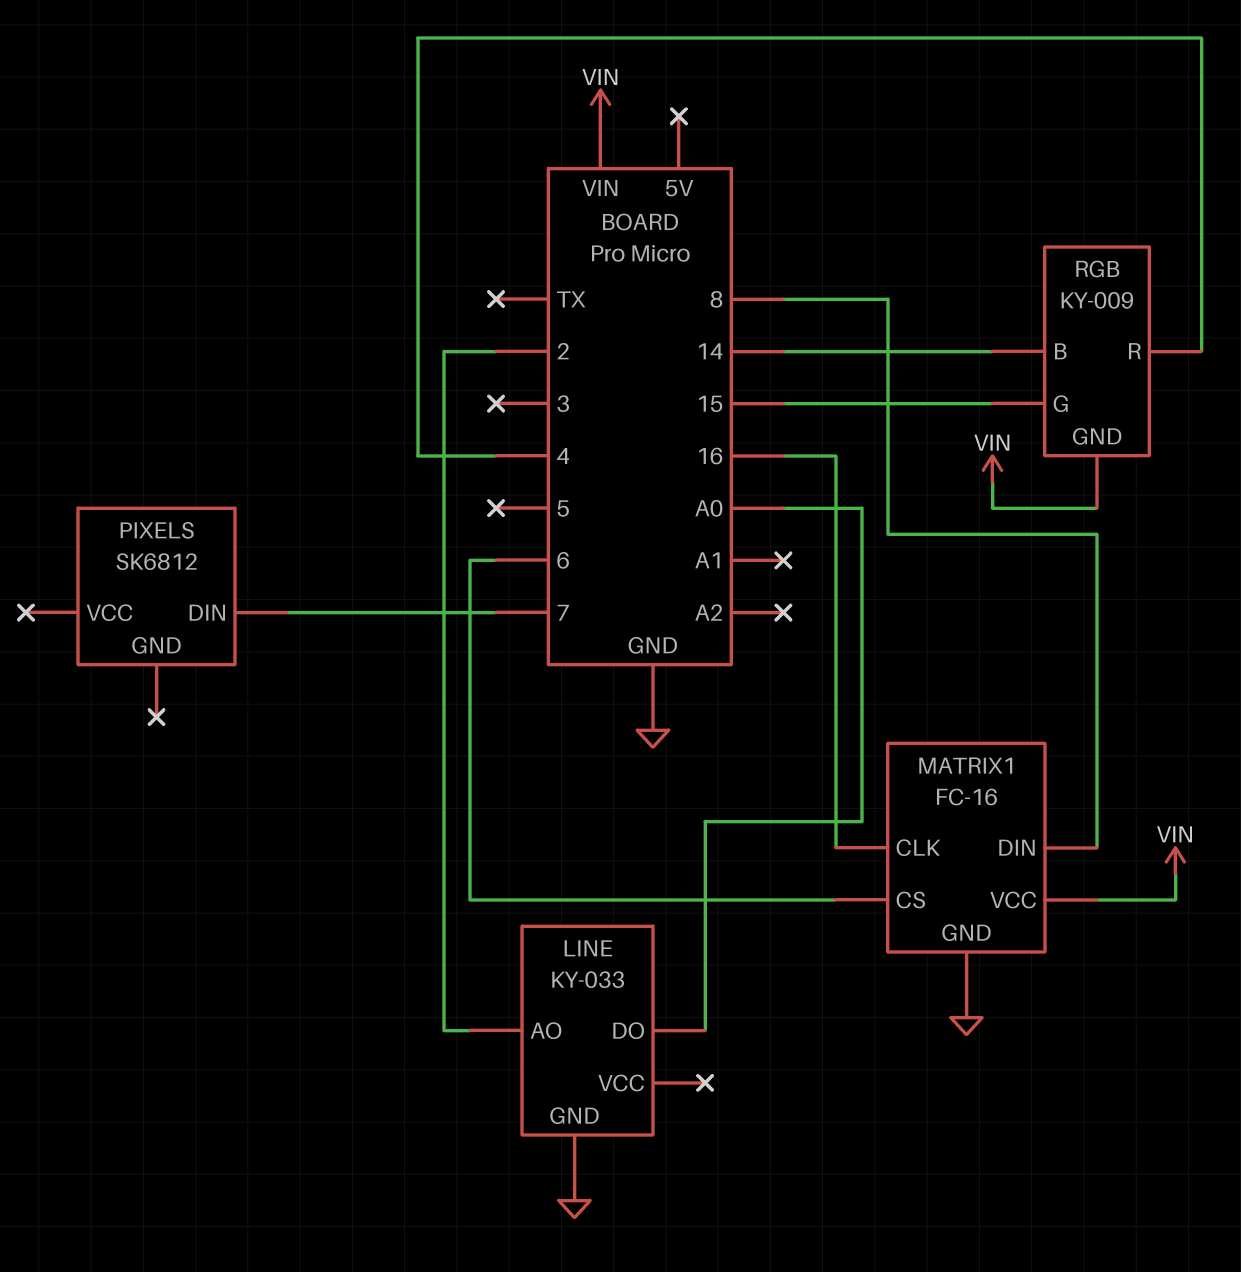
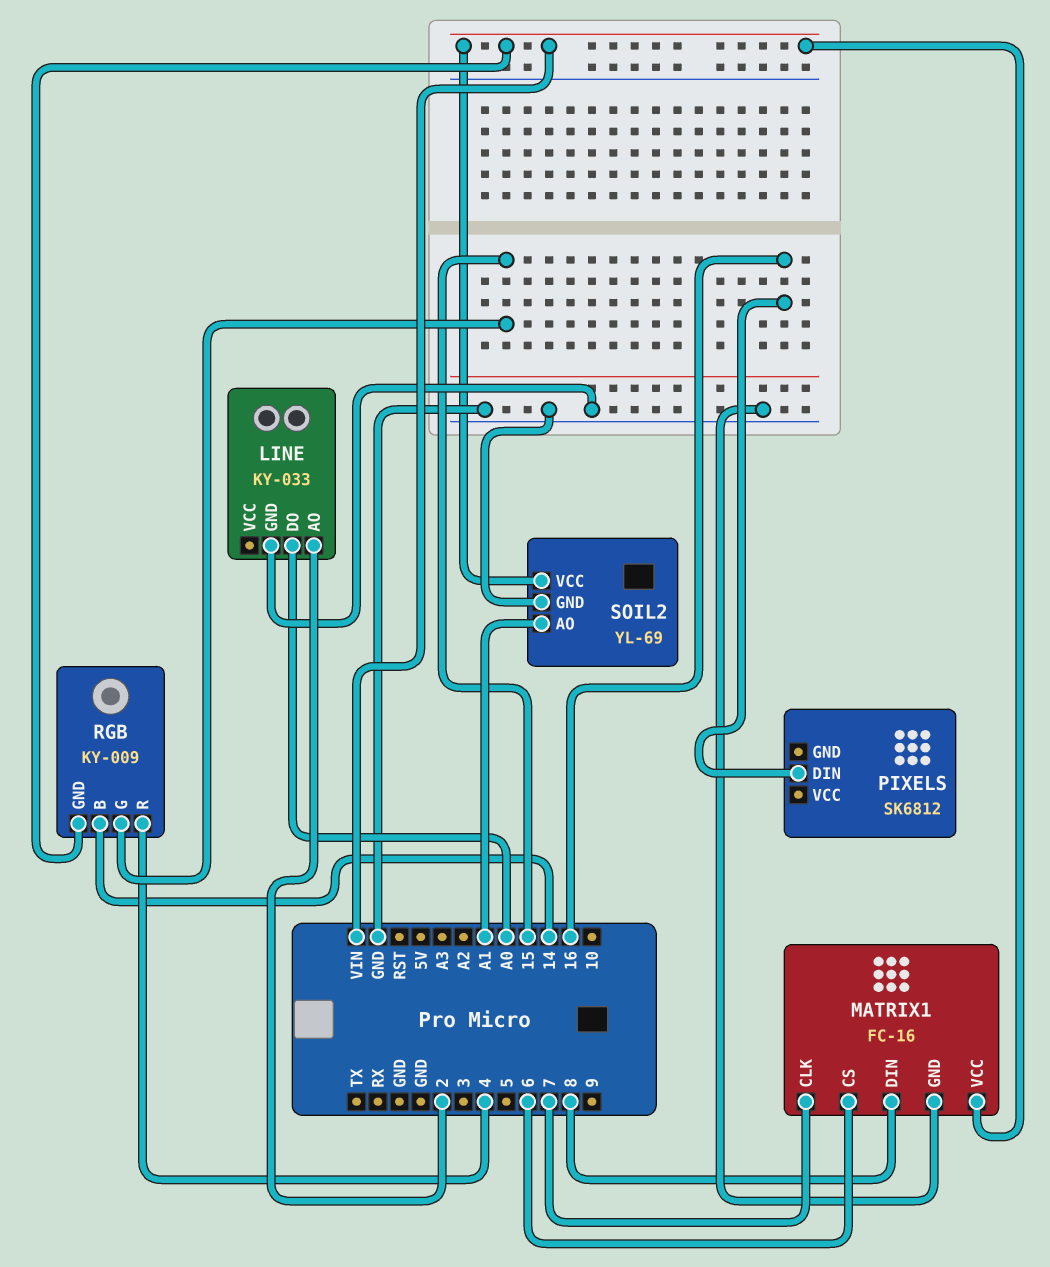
MATRIX1 pin CLK: 16 -> 7
PIXELS pin DIN: 7 -> 16
SOIL2: none -> YL-69
SOIL2 pin AO: none -> A1
SOIL2 pin GND: none -> GND
SOIL2 pin VCC: none -> VIN

